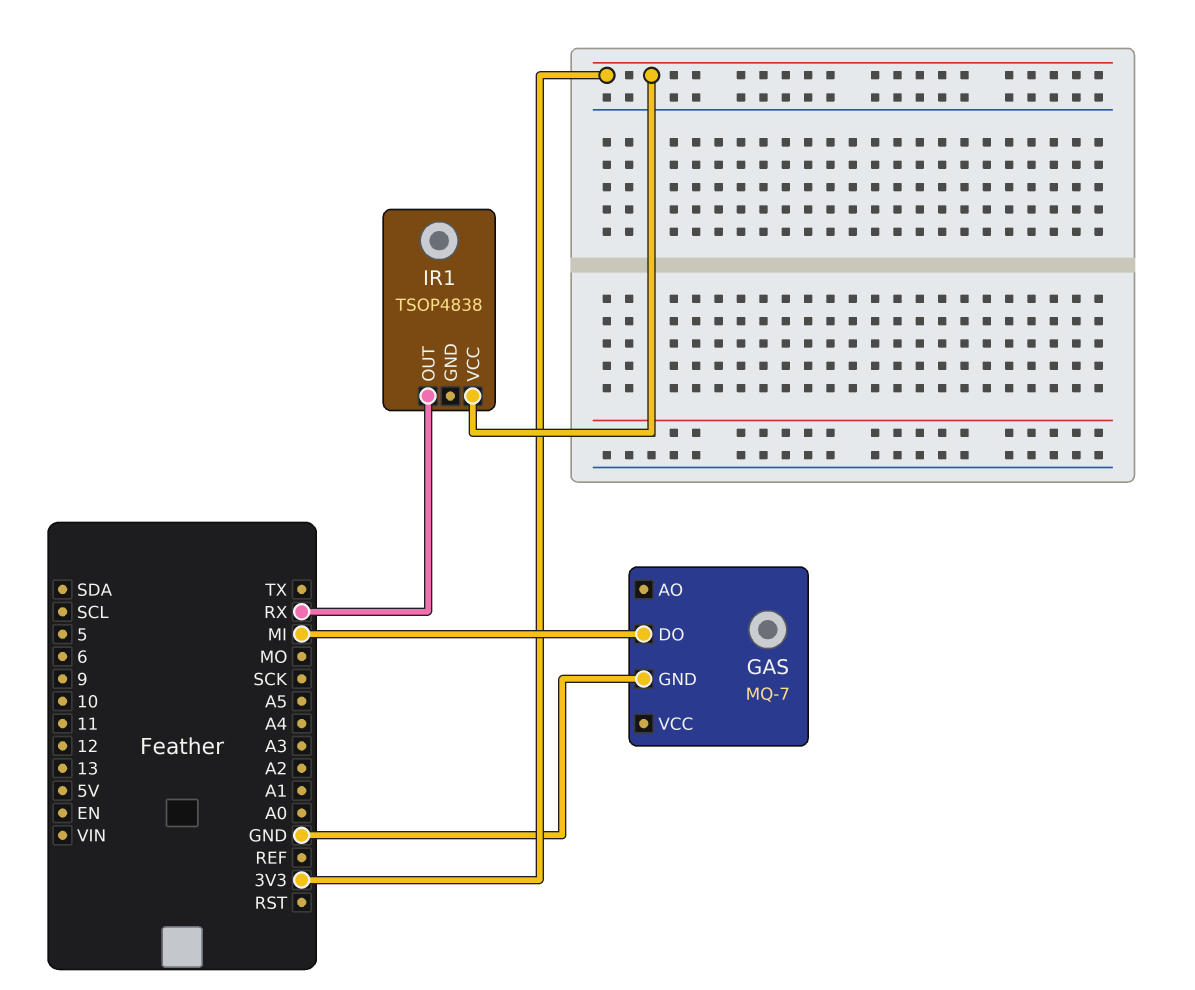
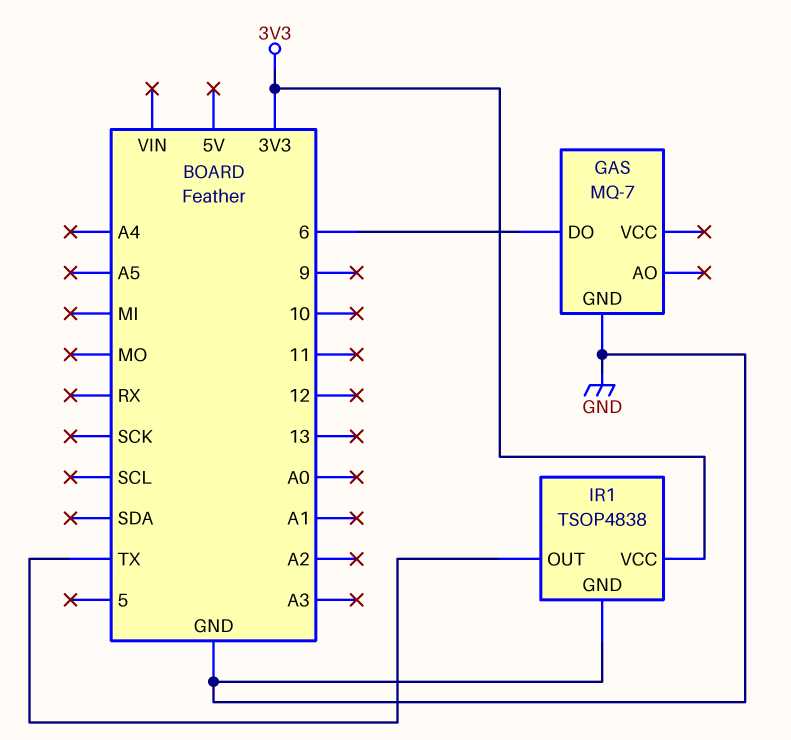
GAS pin DO: MI -> 6
IR1 pin GND: none -> GND
IR1 pin OUT: RX -> TX

